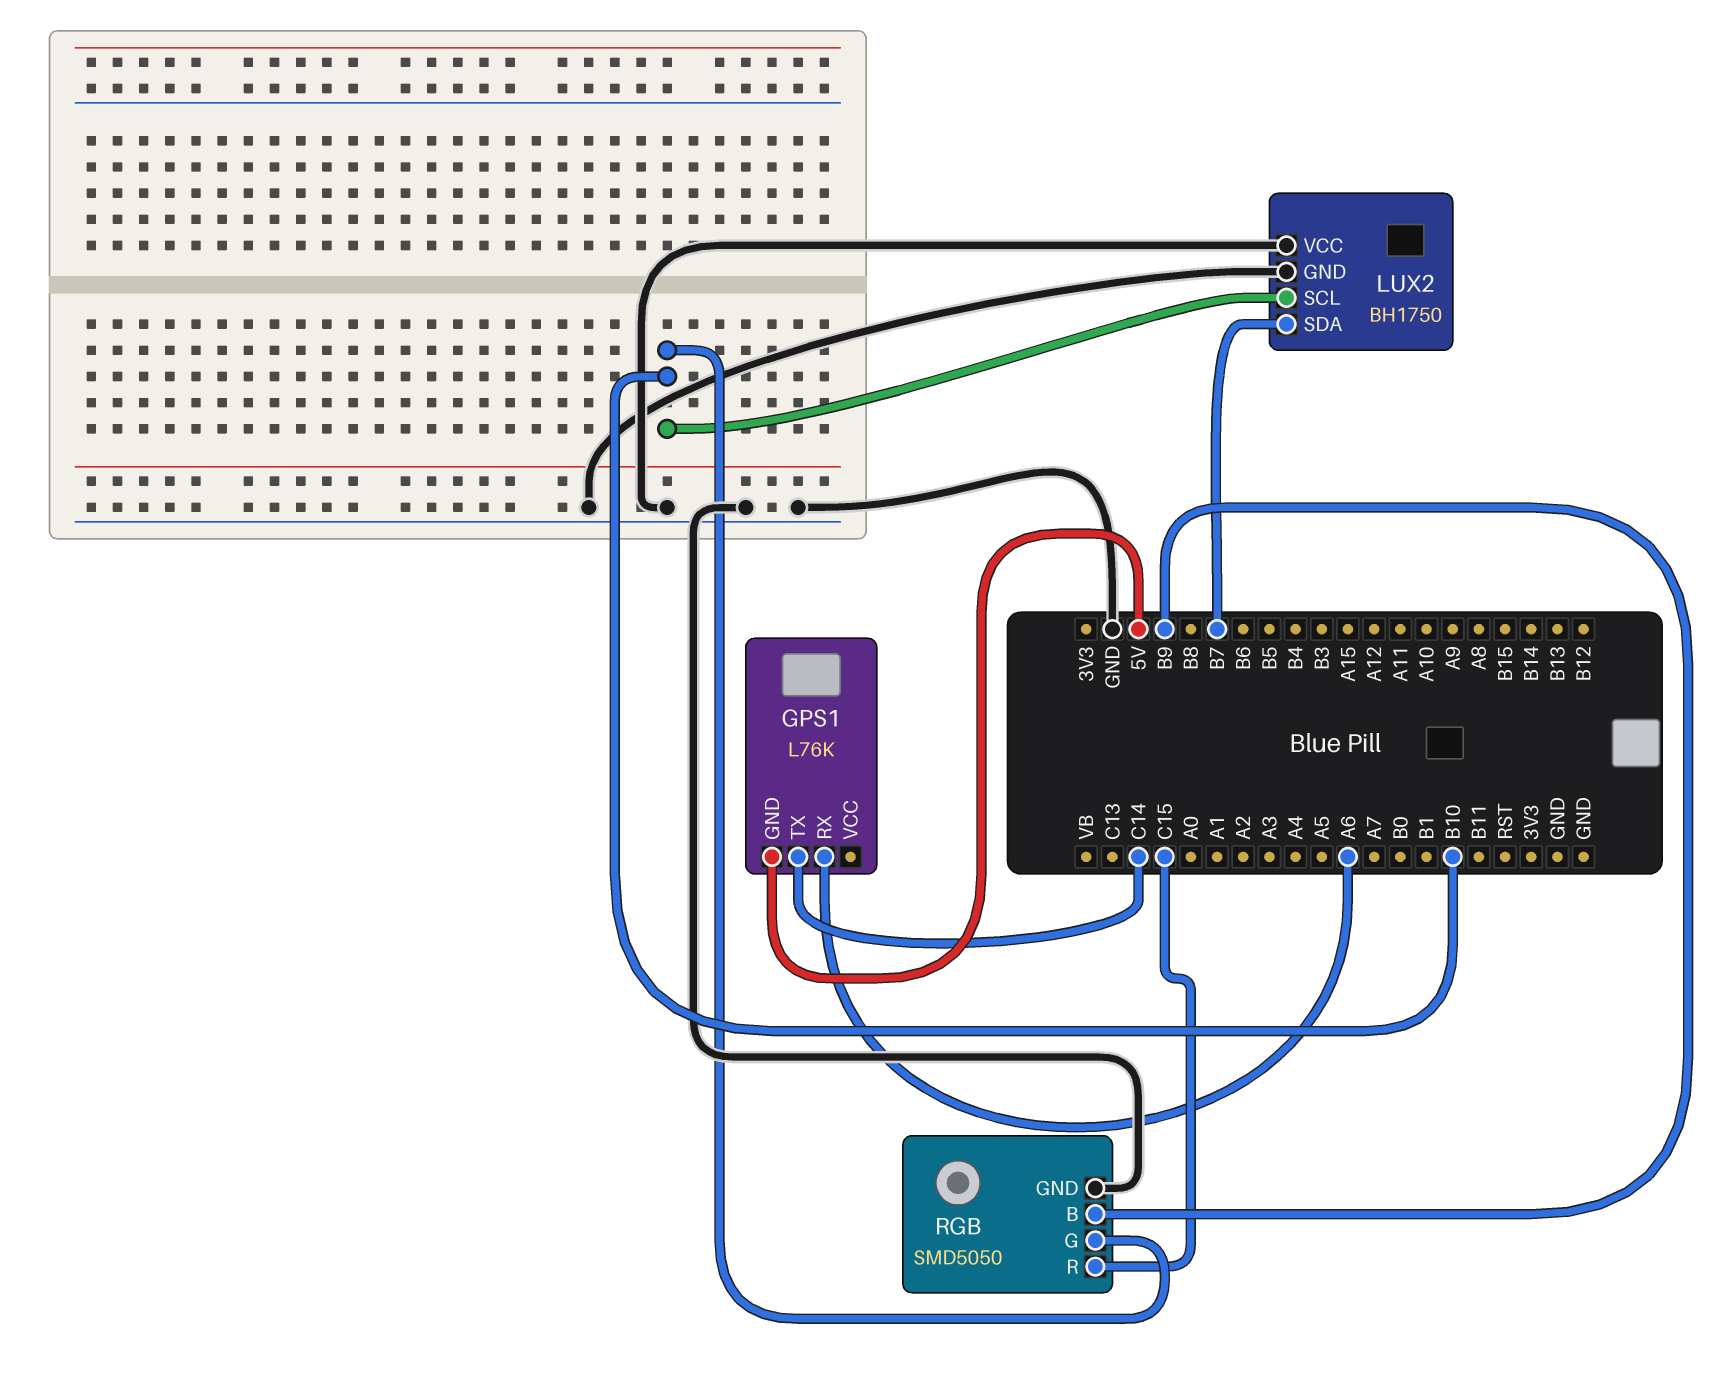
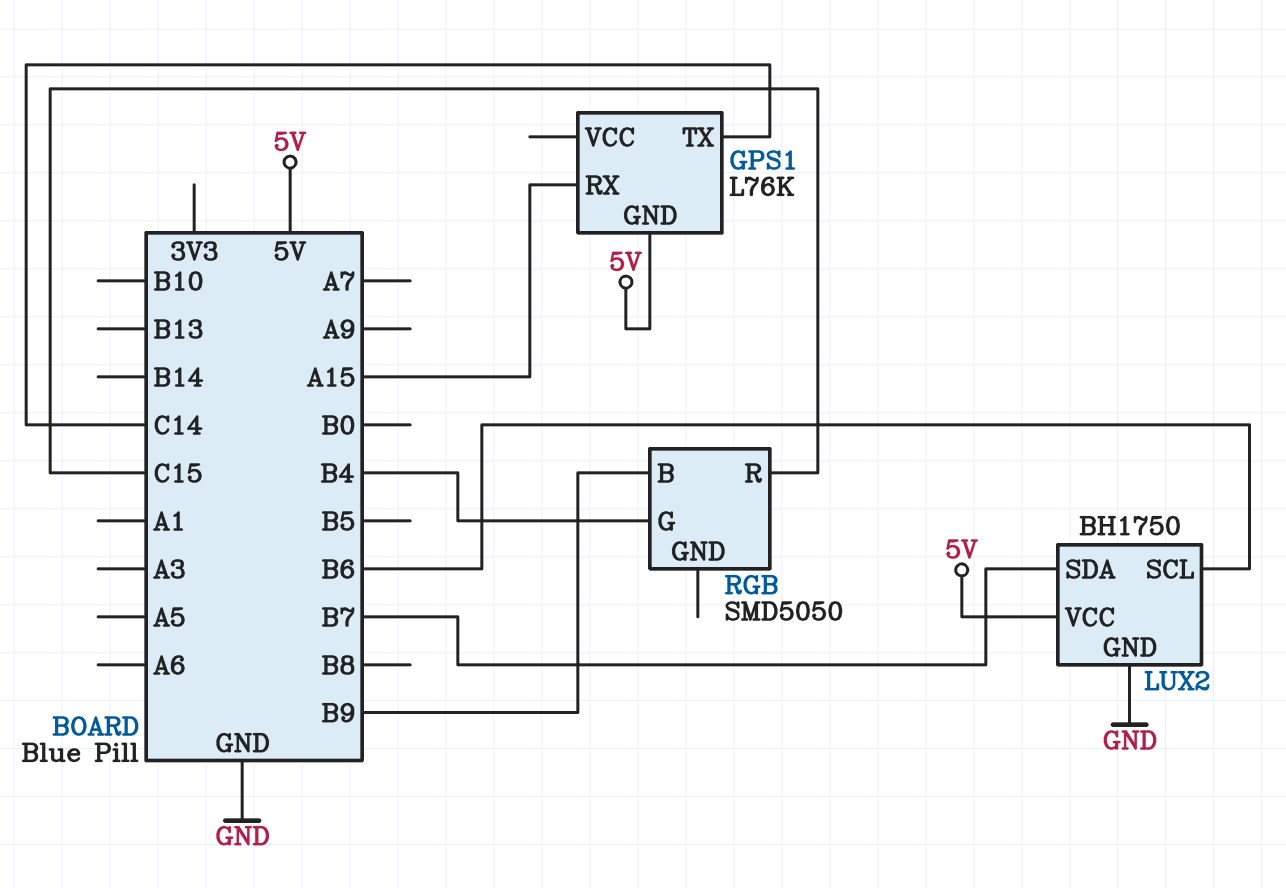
GPS1 pin RX: A6 -> A15
LUX2 pin SCL: B10 -> B6
LUX2 pin VCC: GND -> 5V
RGB pin G: B10 -> B4
RGB pin GND: GND -> none

